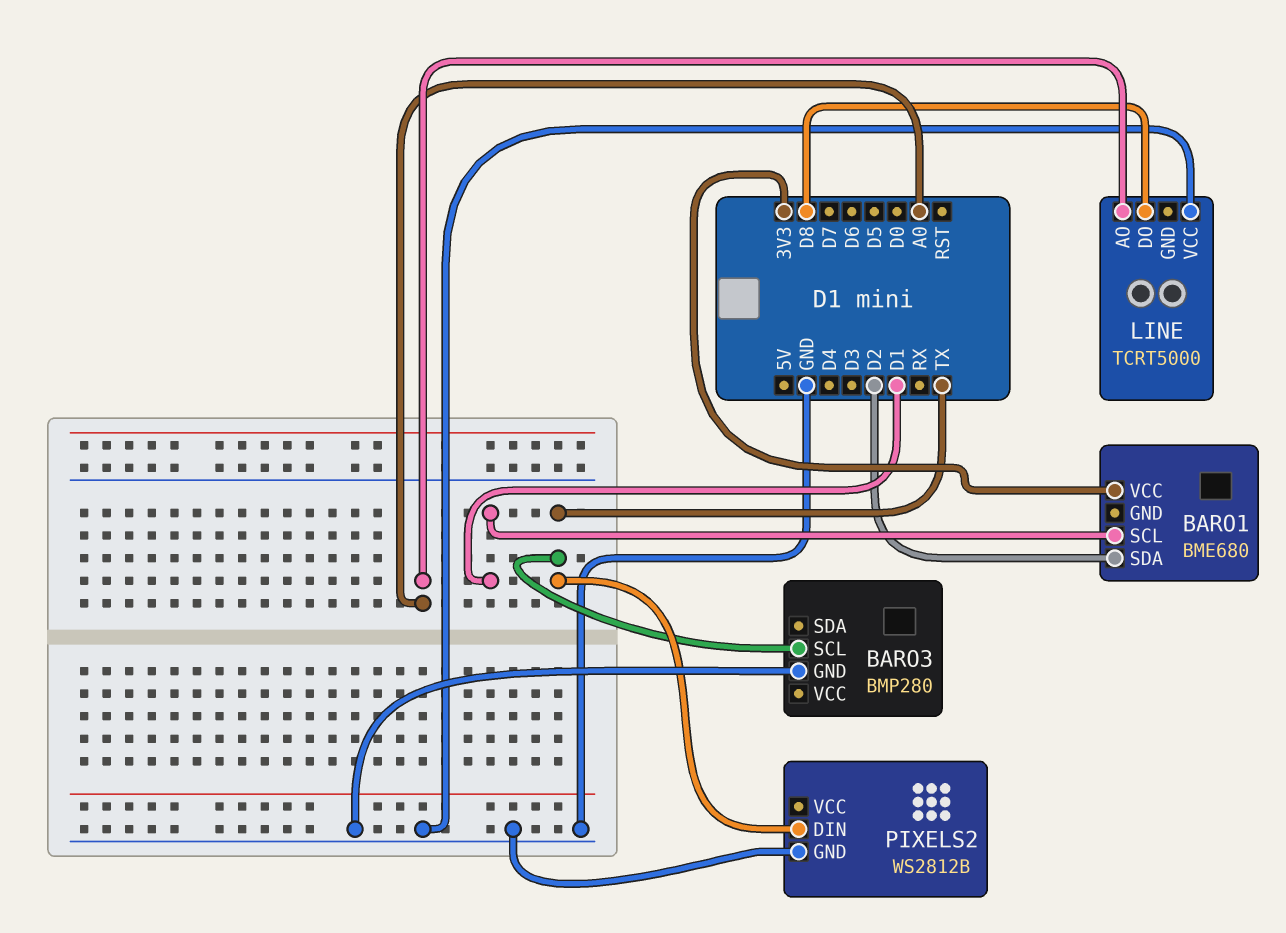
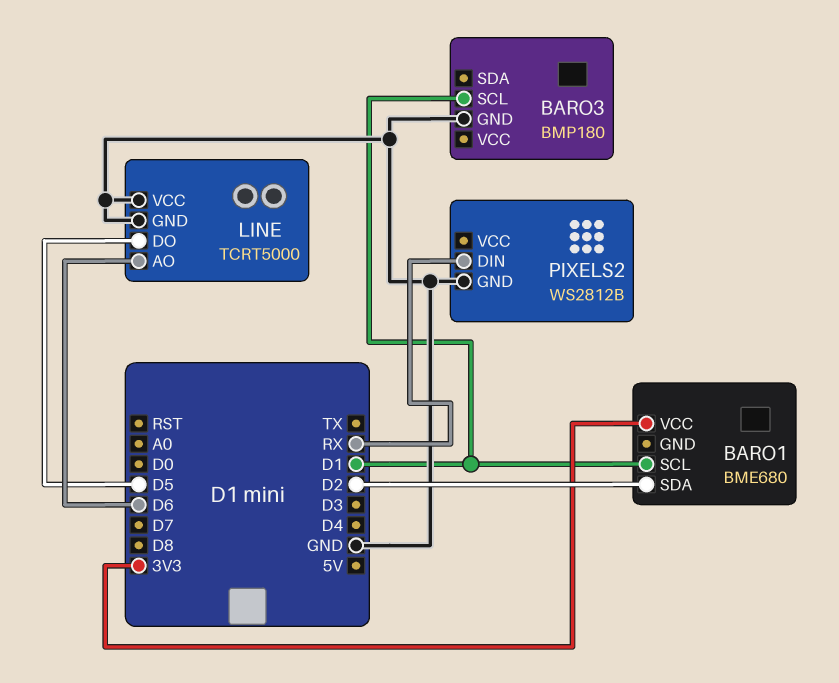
BARO3: BMP280 -> BMP180
BARO3 pin SCL: TX -> D1
LINE pin AO: A0 -> D6
LINE pin DO: D8 -> D5
LINE pin GND: none -> GND
PIXELS2 pin DIN: TX -> RX

